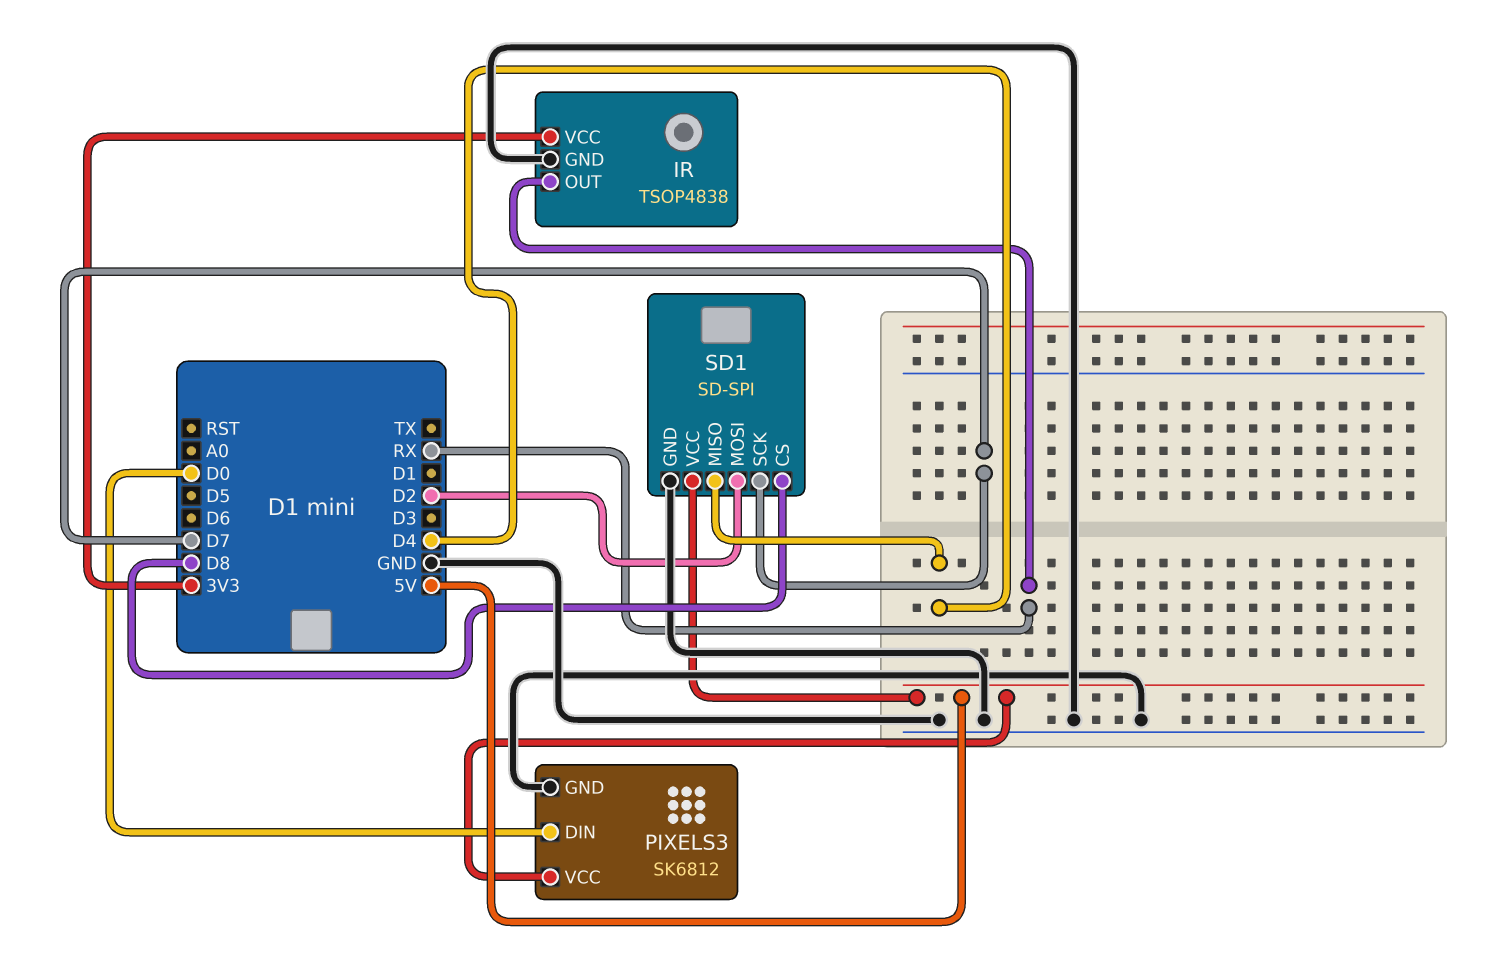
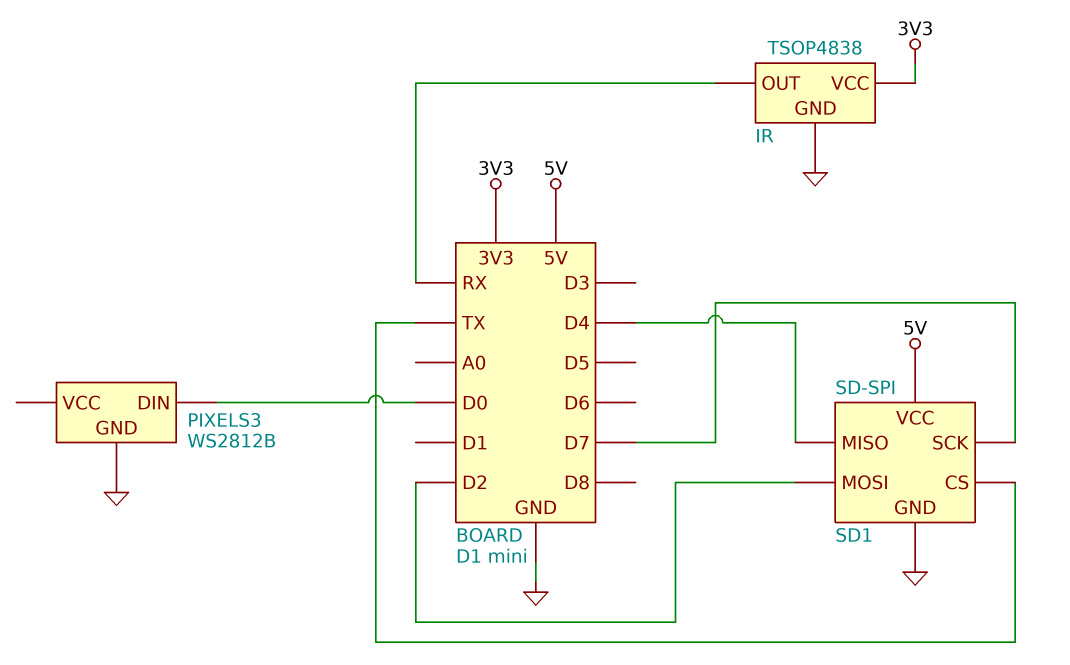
PIXELS3: SK6812 -> WS2812B
PIXELS3 pin VCC: 5V -> none
SD1 pin CS: D8 -> TX

